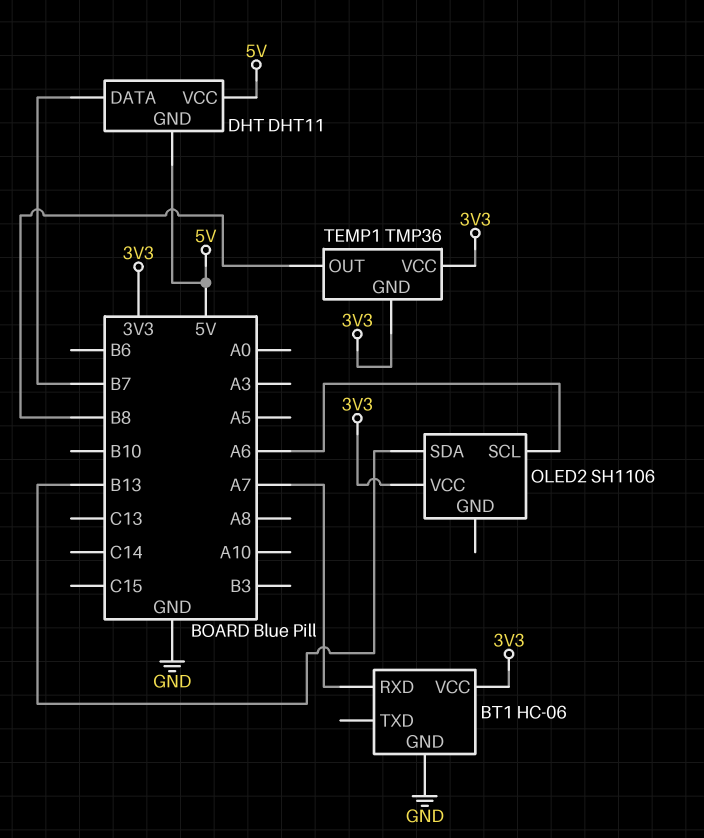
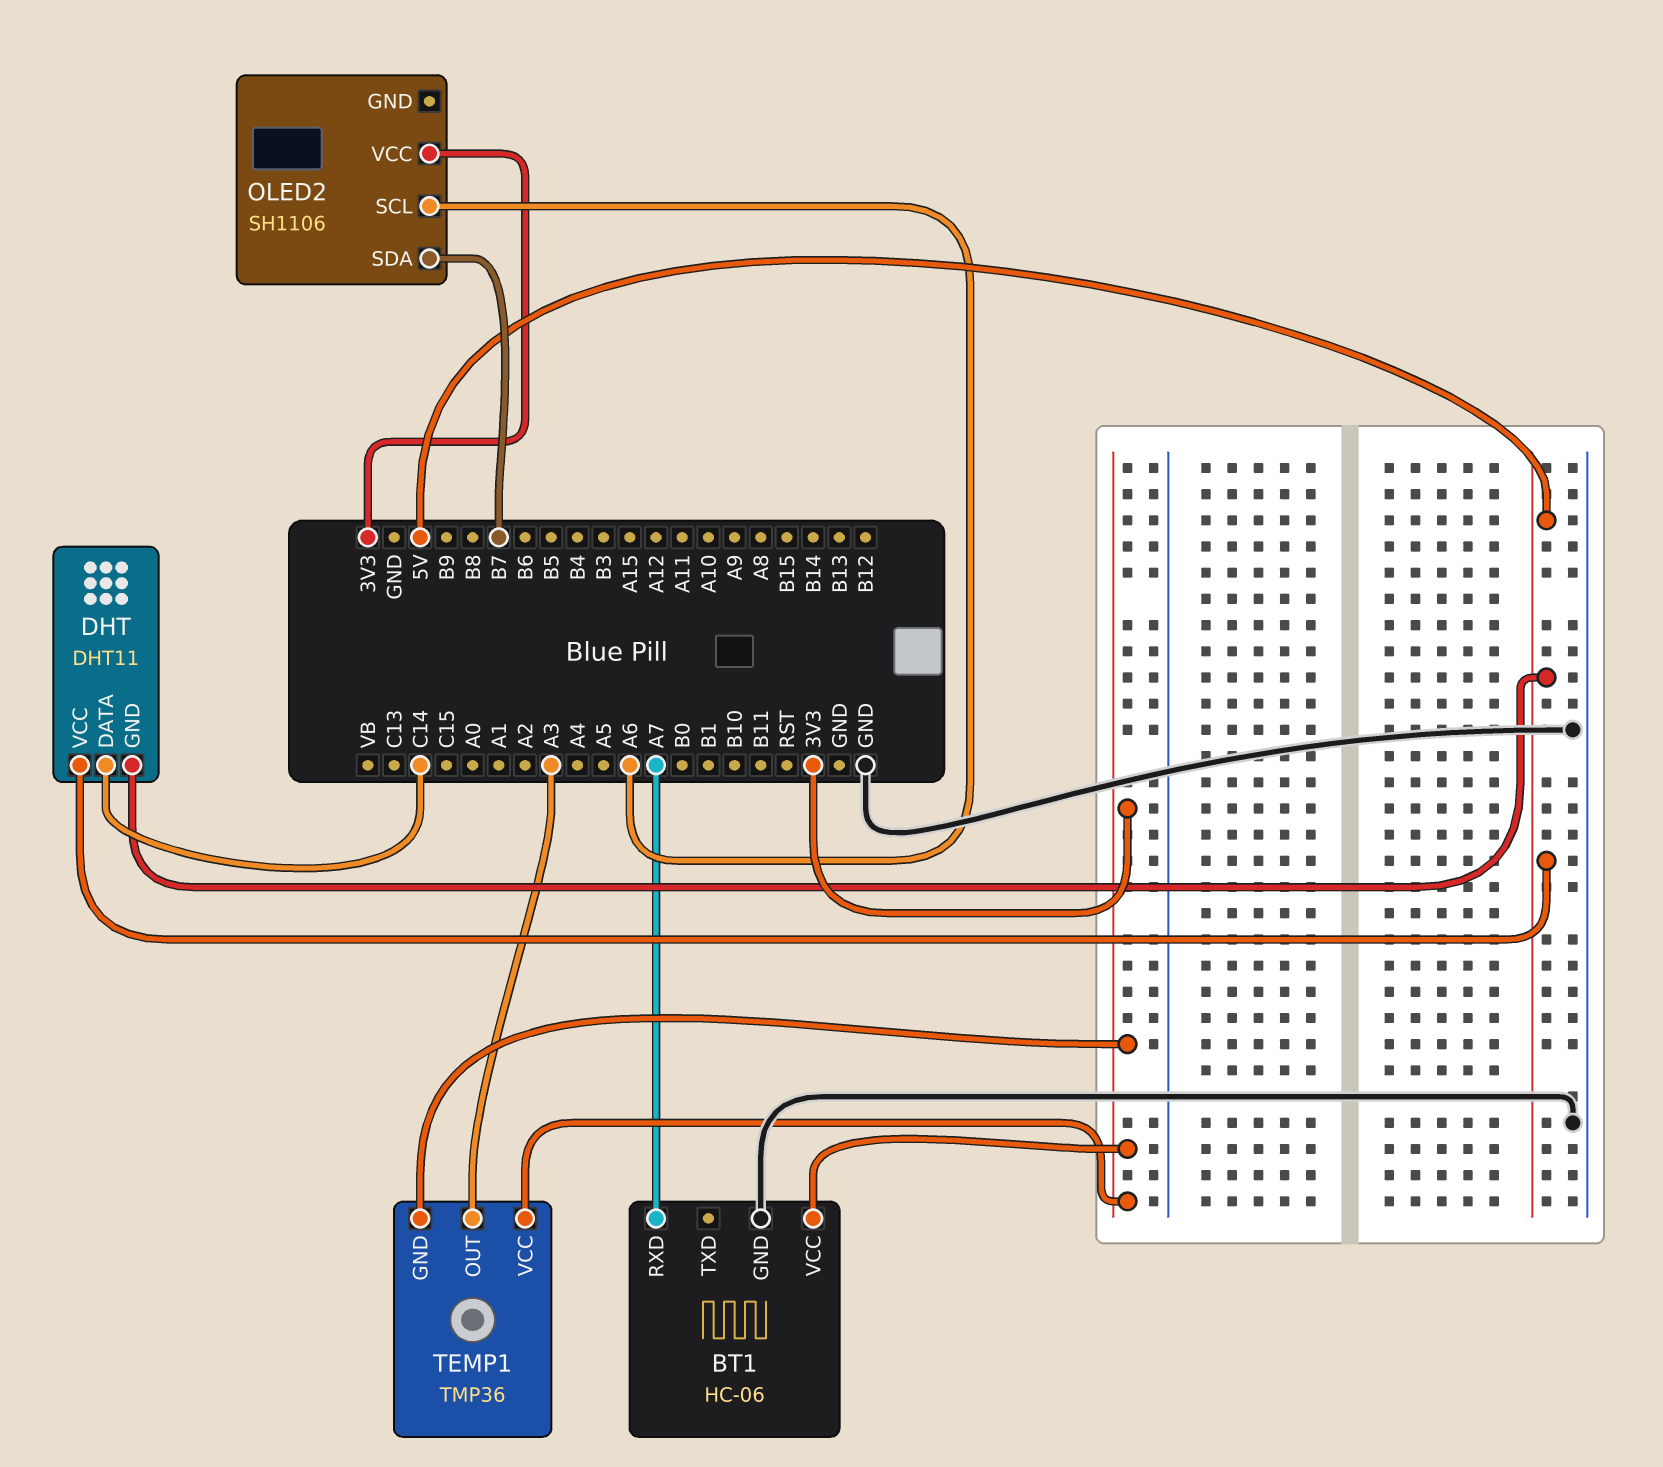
DHT pin DATA: B7 -> C14
OLED2 pin SDA: B13 -> B7
TEMP1 pin OUT: B8 -> A3

